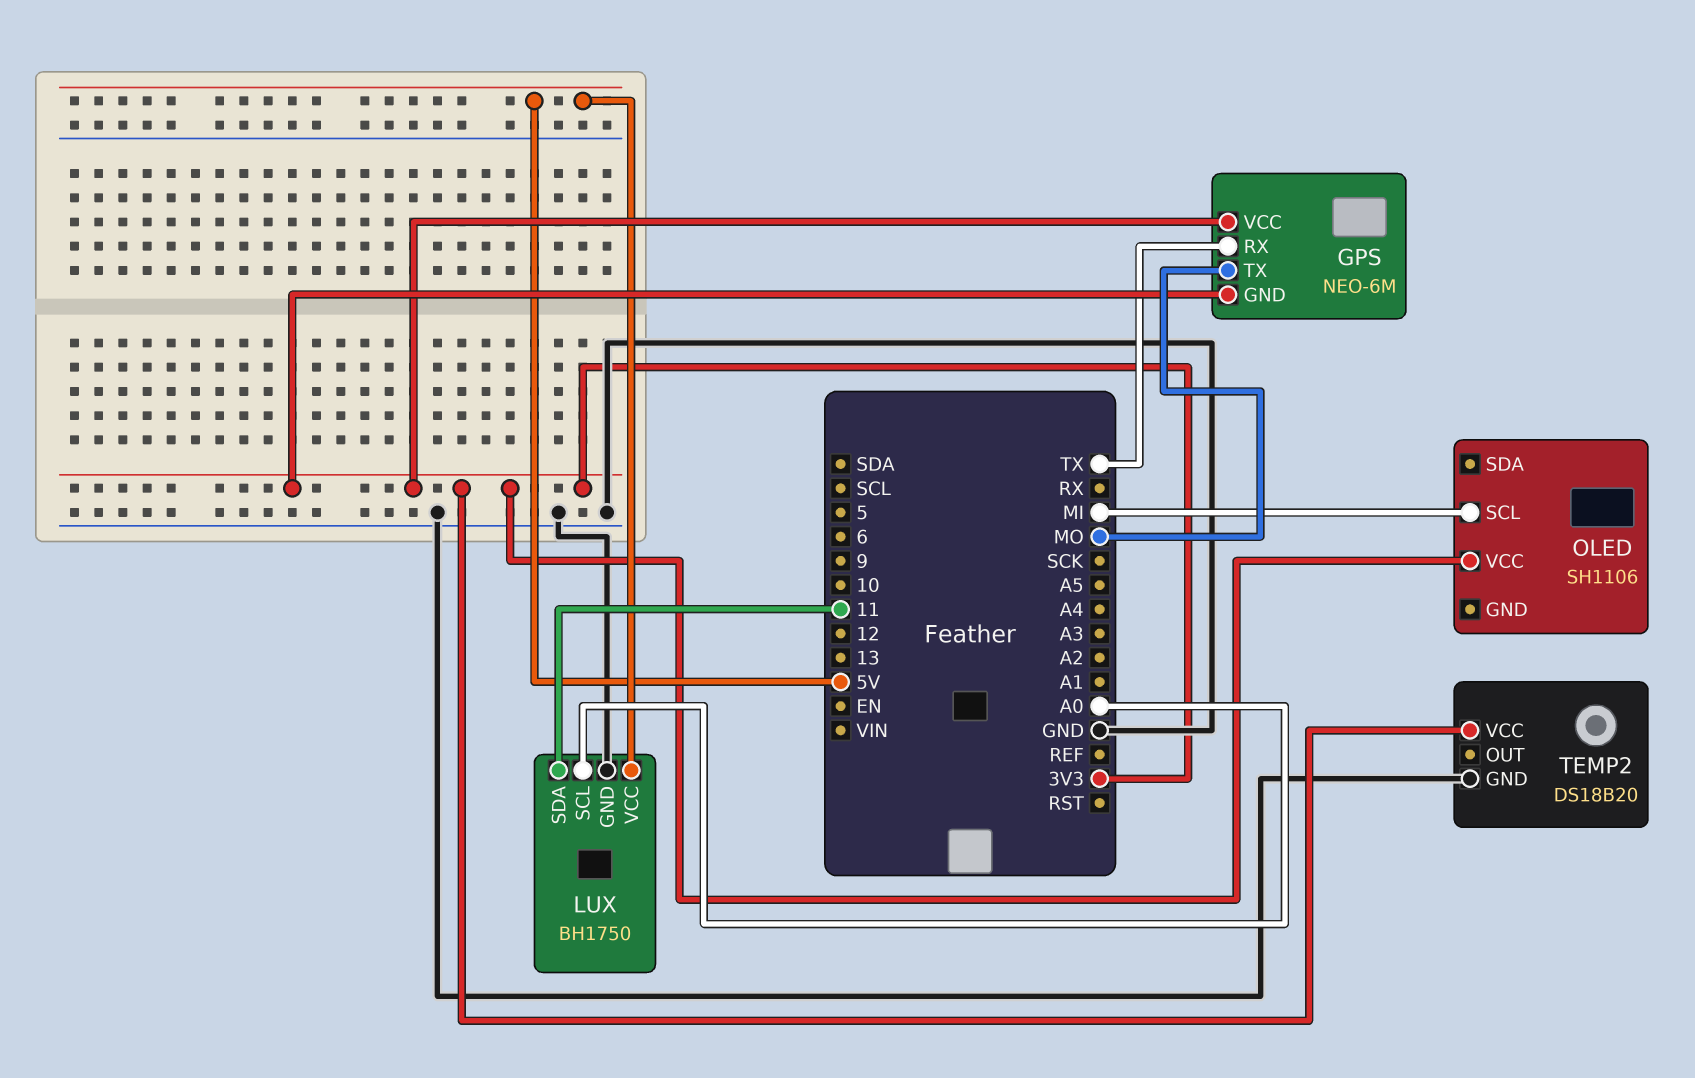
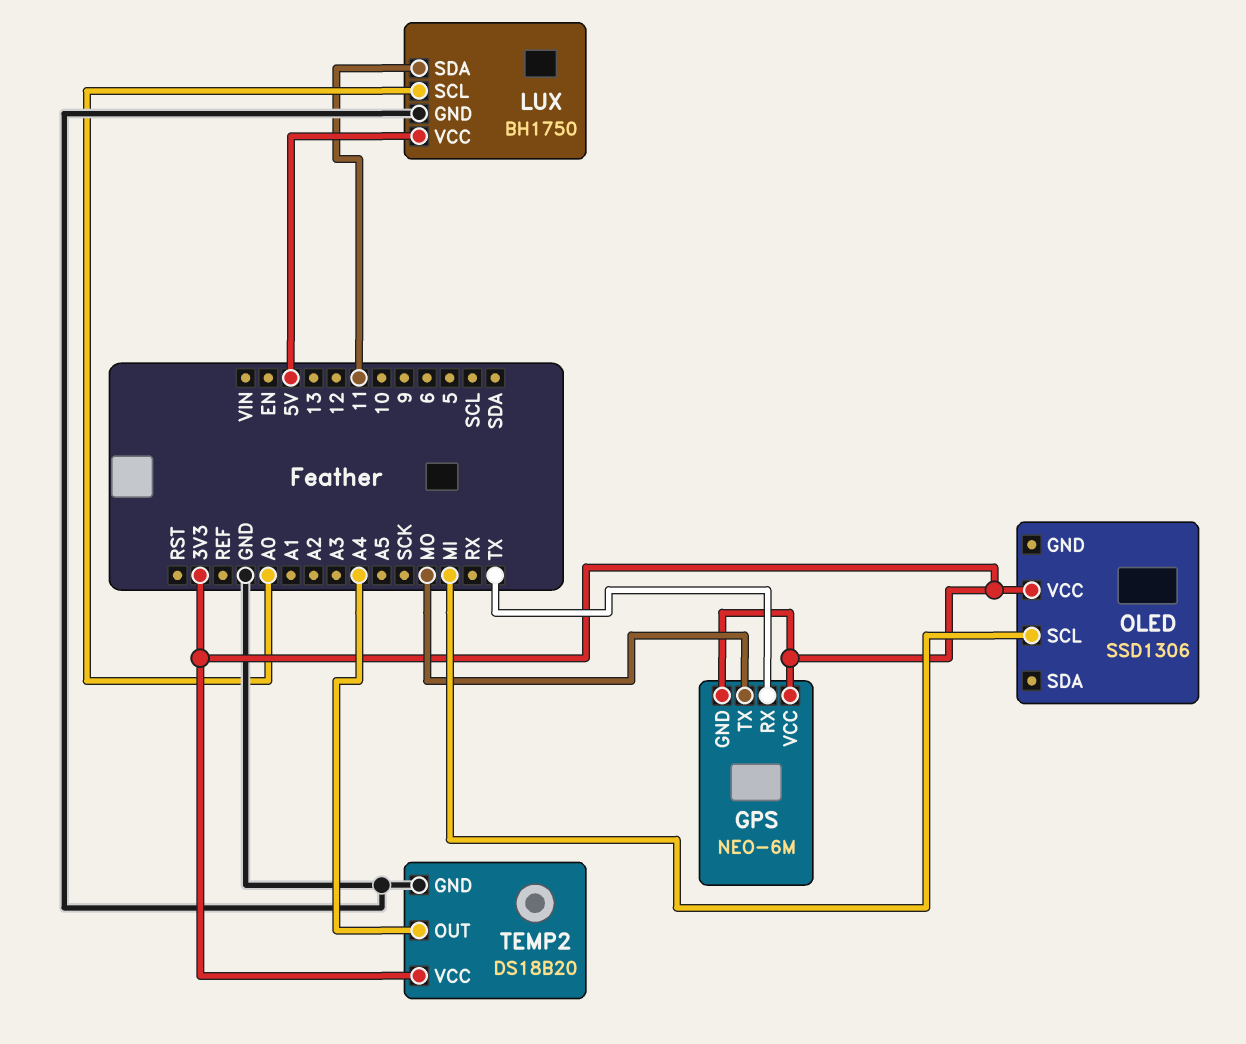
OLED: SH1106 -> SSD1306
TEMP2 pin OUT: none -> A4

